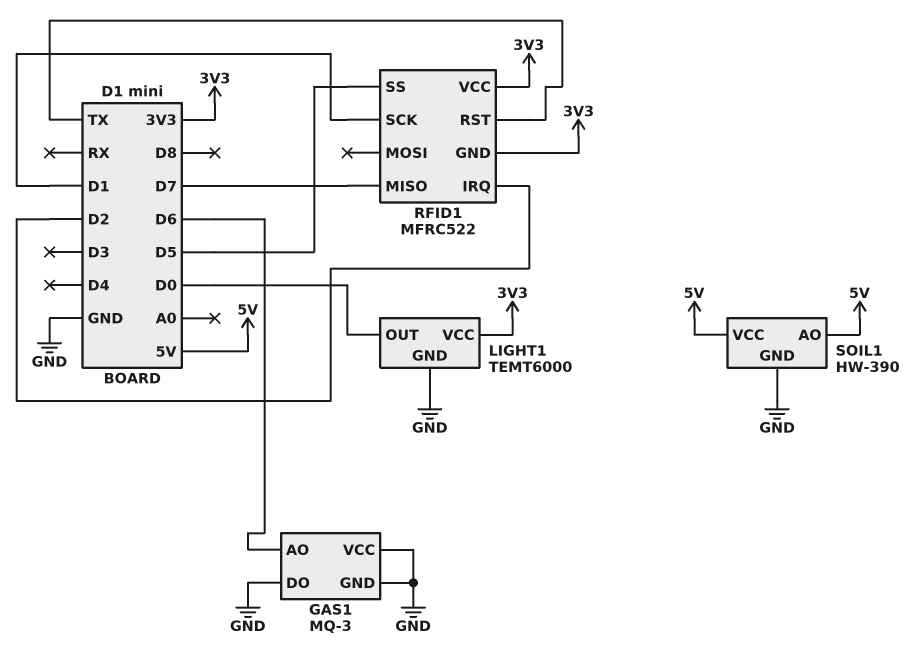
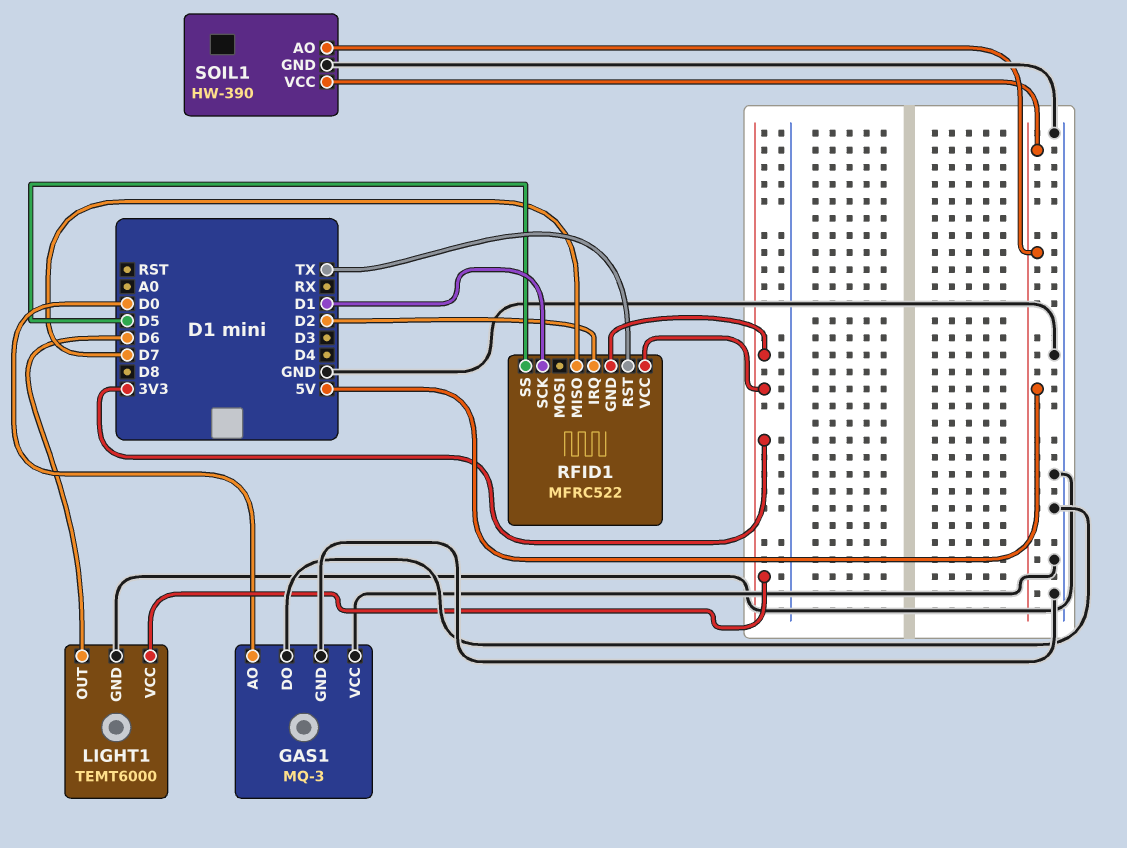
GAS1 pin AO: D6 -> D0
LIGHT1 pin OUT: D0 -> D6

